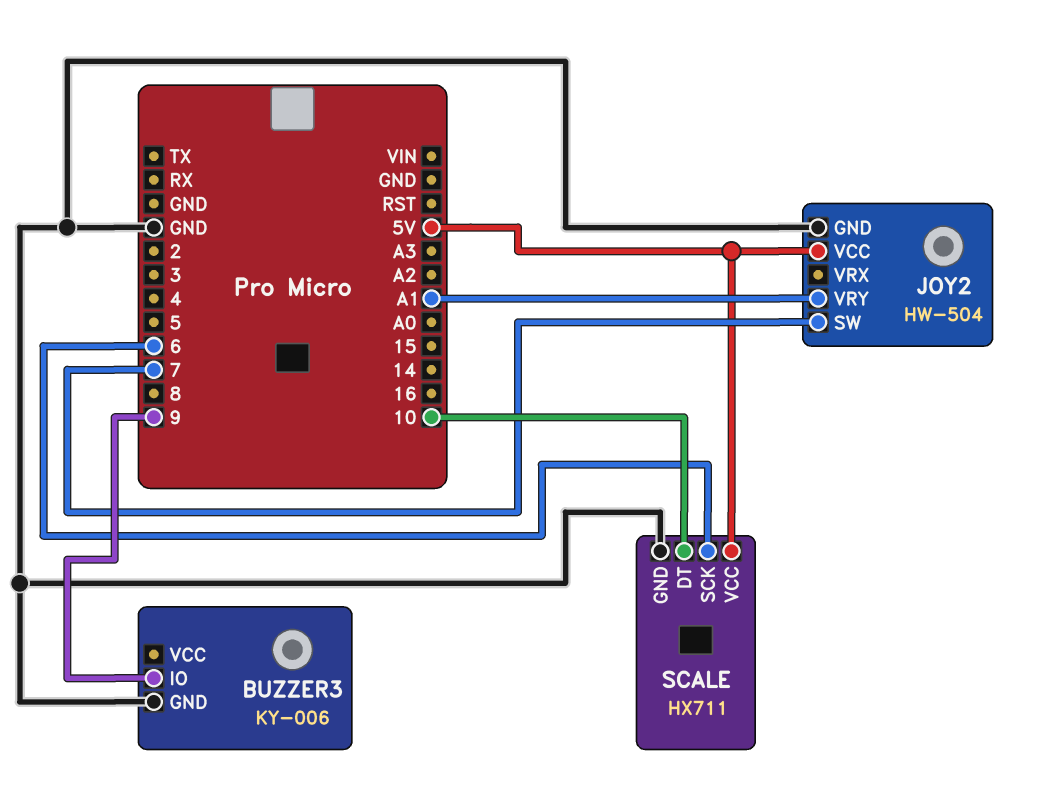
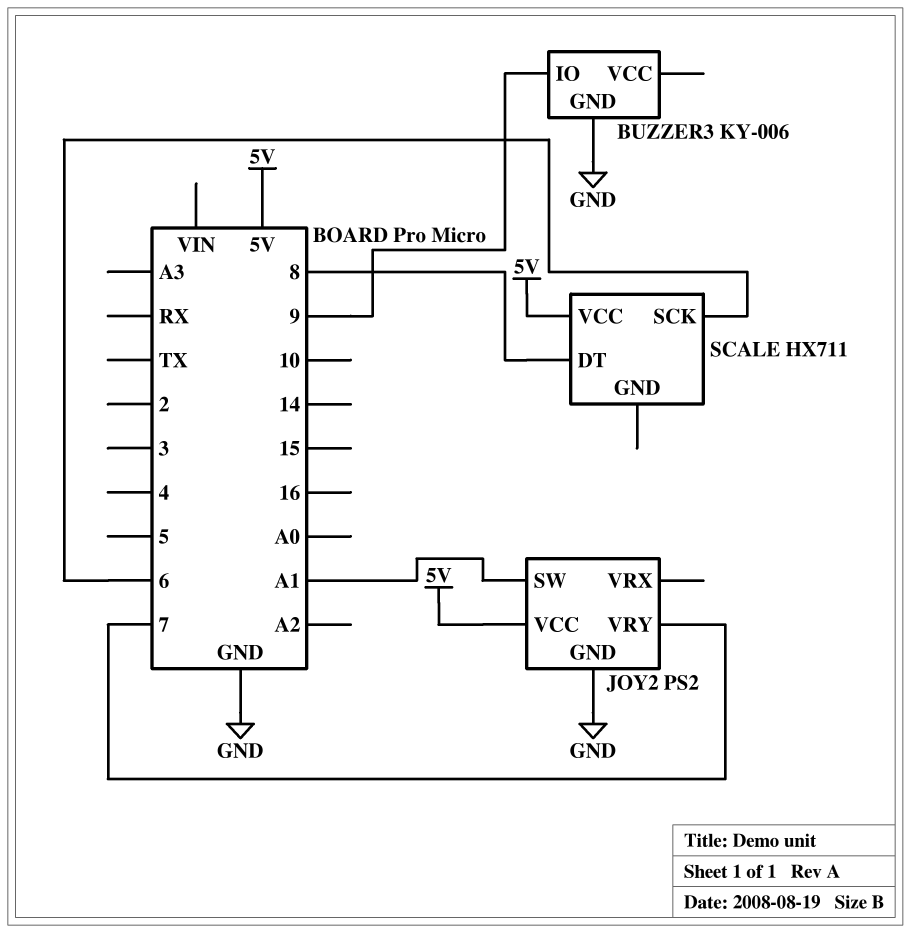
JOY2: HW-504 -> PS2
JOY2 pin SW: 7 -> A1
JOY2 pin VRY: A1 -> 7
SCALE pin DT: 10 -> 8
SCALE pin GND: GND -> none

